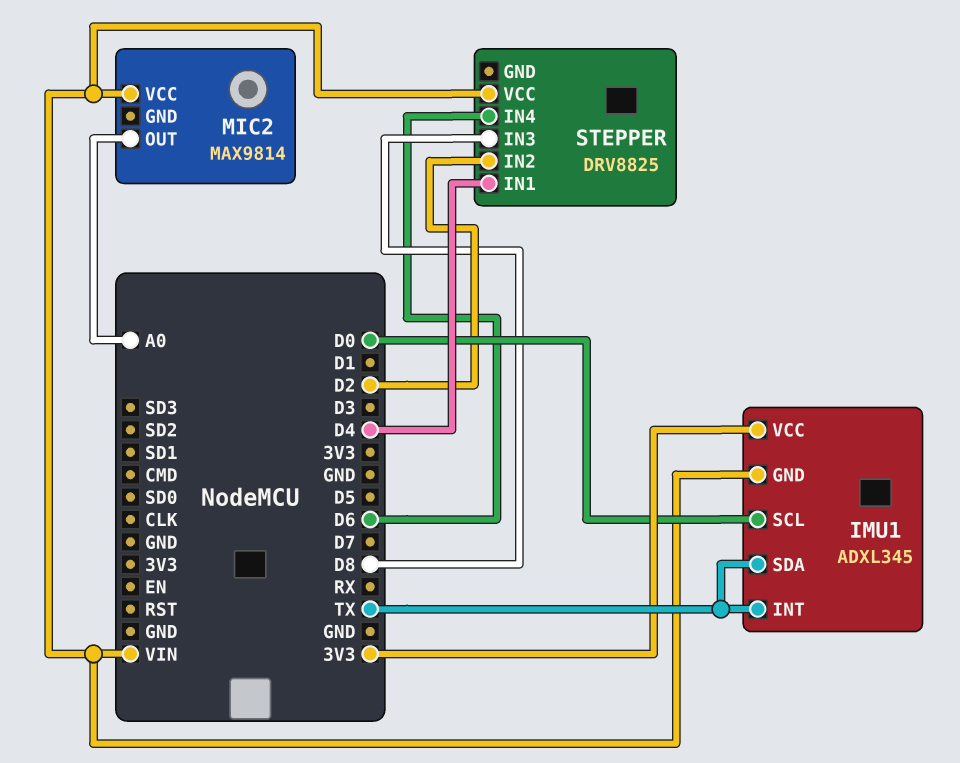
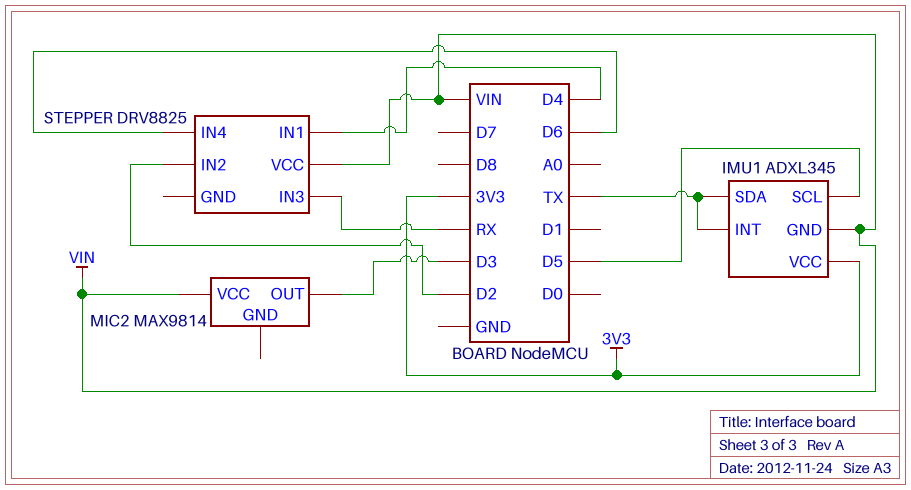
IMU1 pin SCL: D0 -> D5
MIC2 pin OUT: A0 -> D3
STEPPER pin IN3: D8 -> RX

